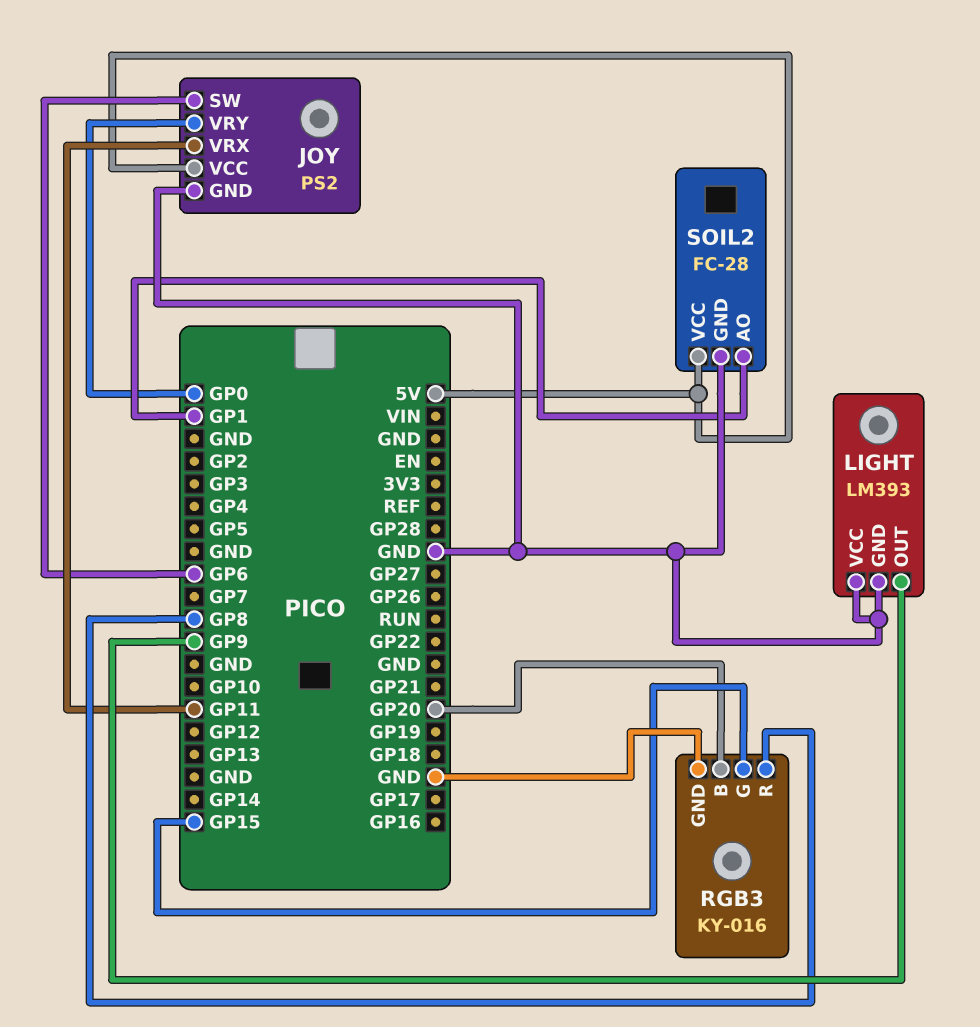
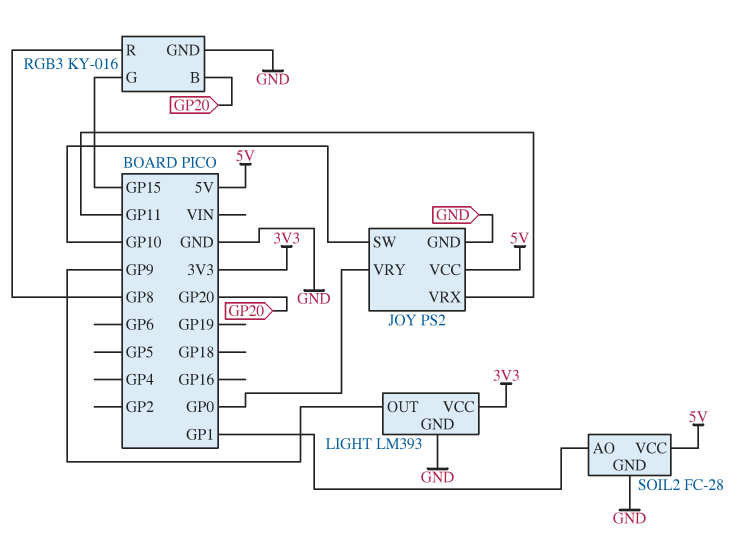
JOY pin SW: GP6 -> GP10
LIGHT pin VCC: GND -> 3V3

